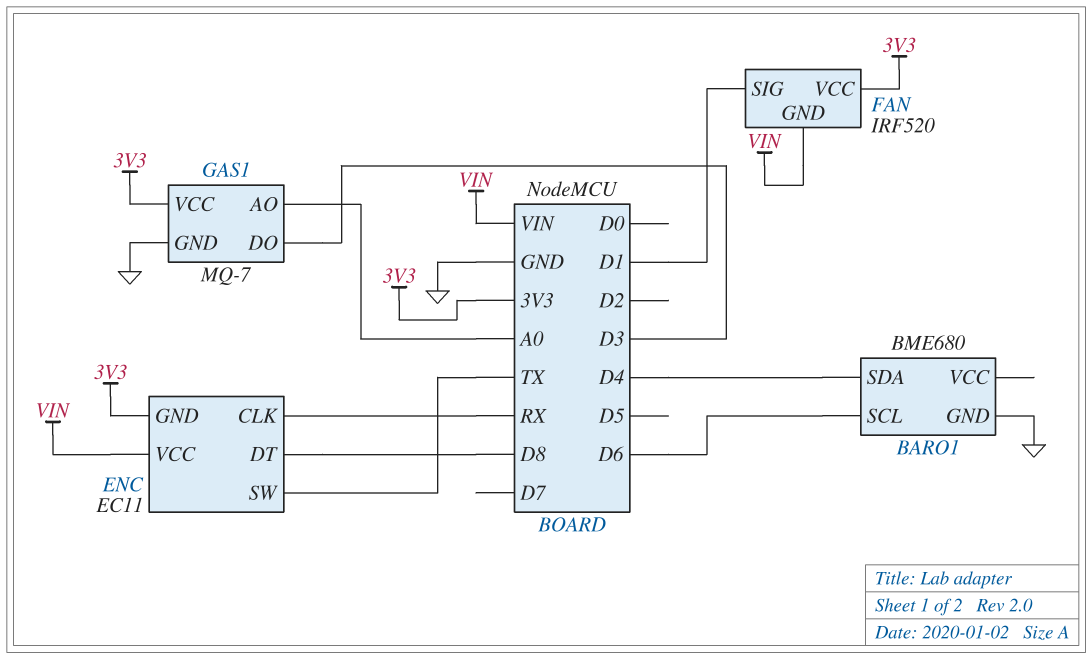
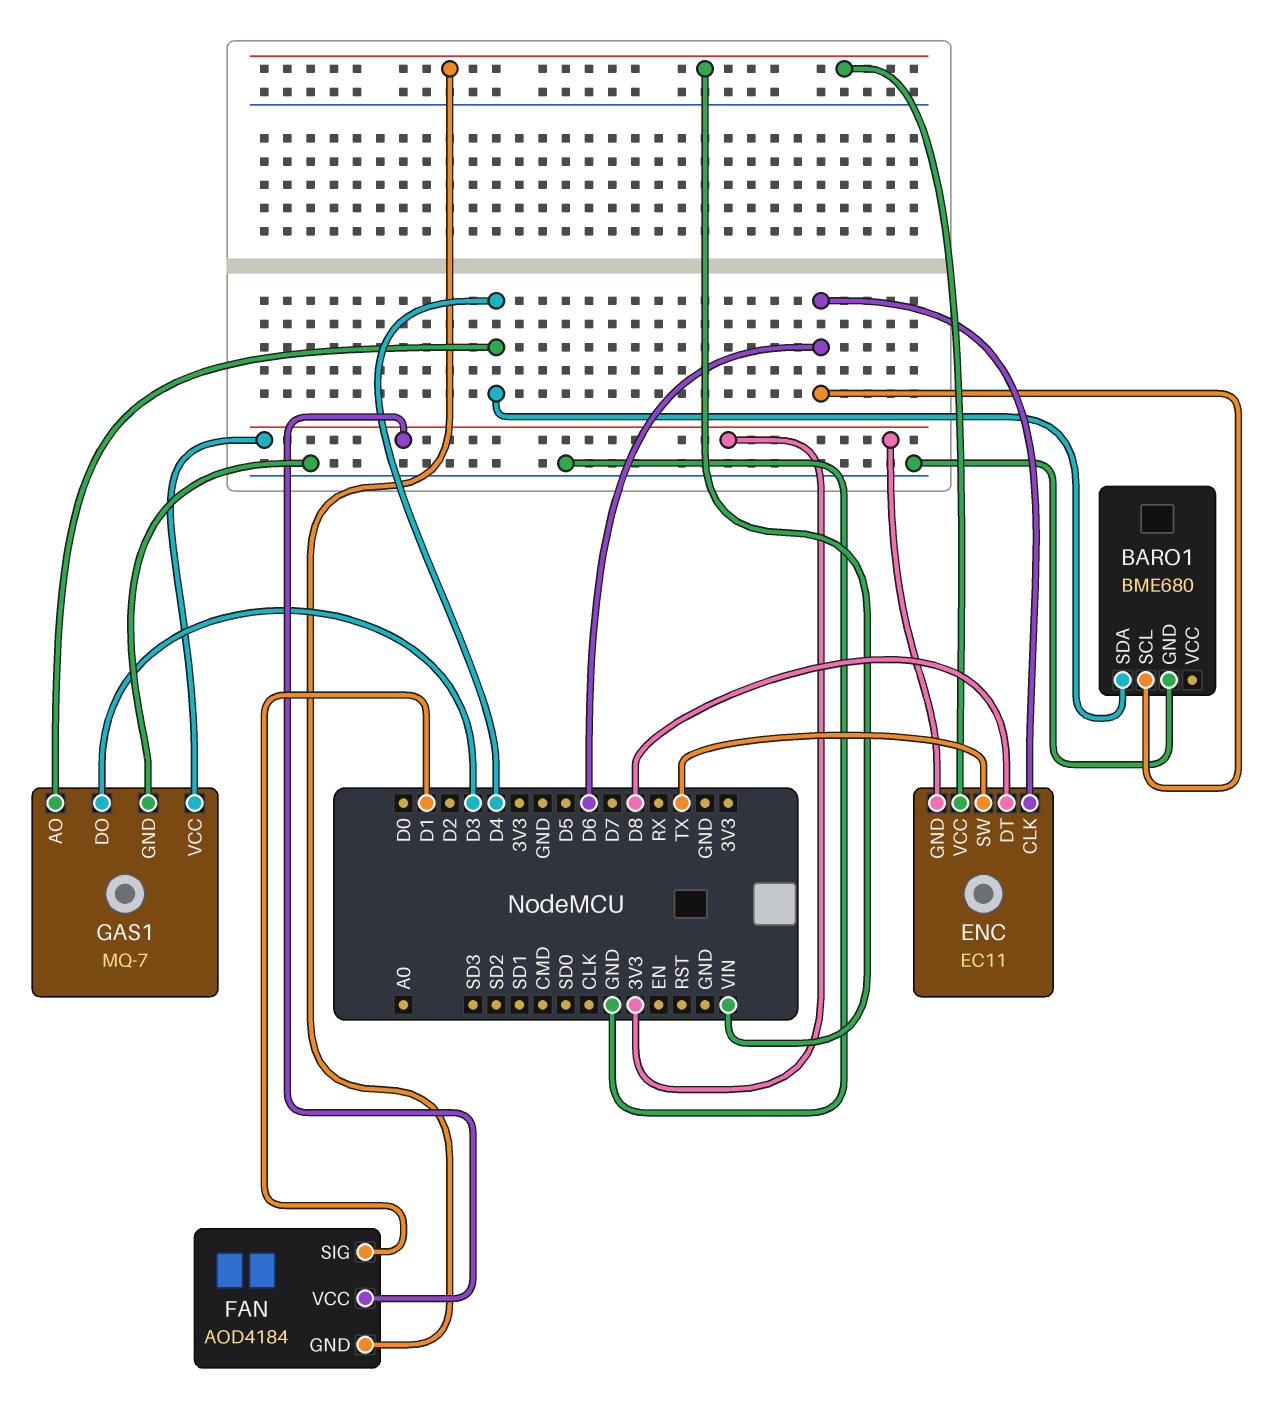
ENC pin CLK: RX -> D6
FAN: IRF520 -> AOD4184
GAS1 pin AO: A0 -> D4

